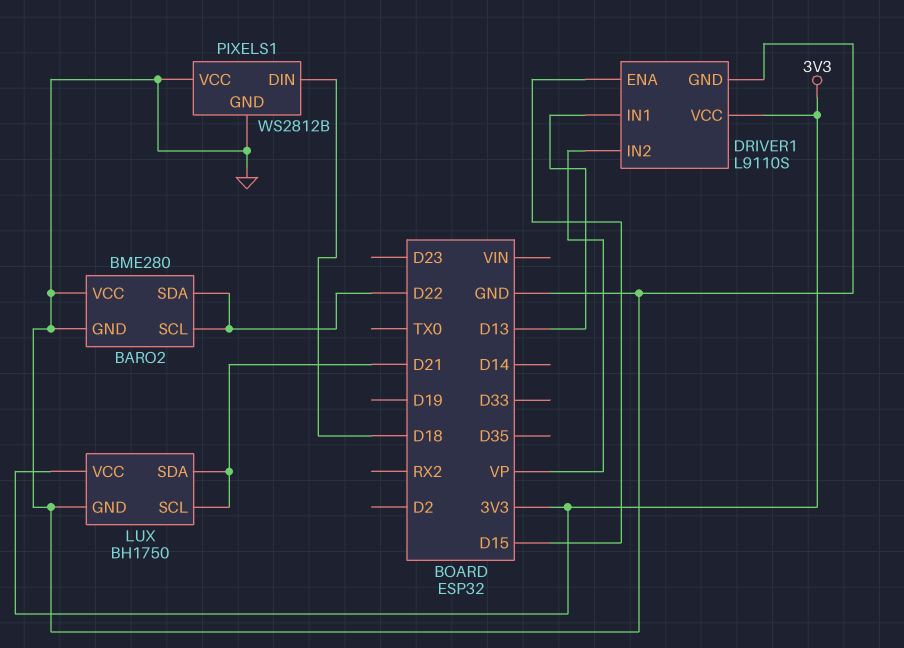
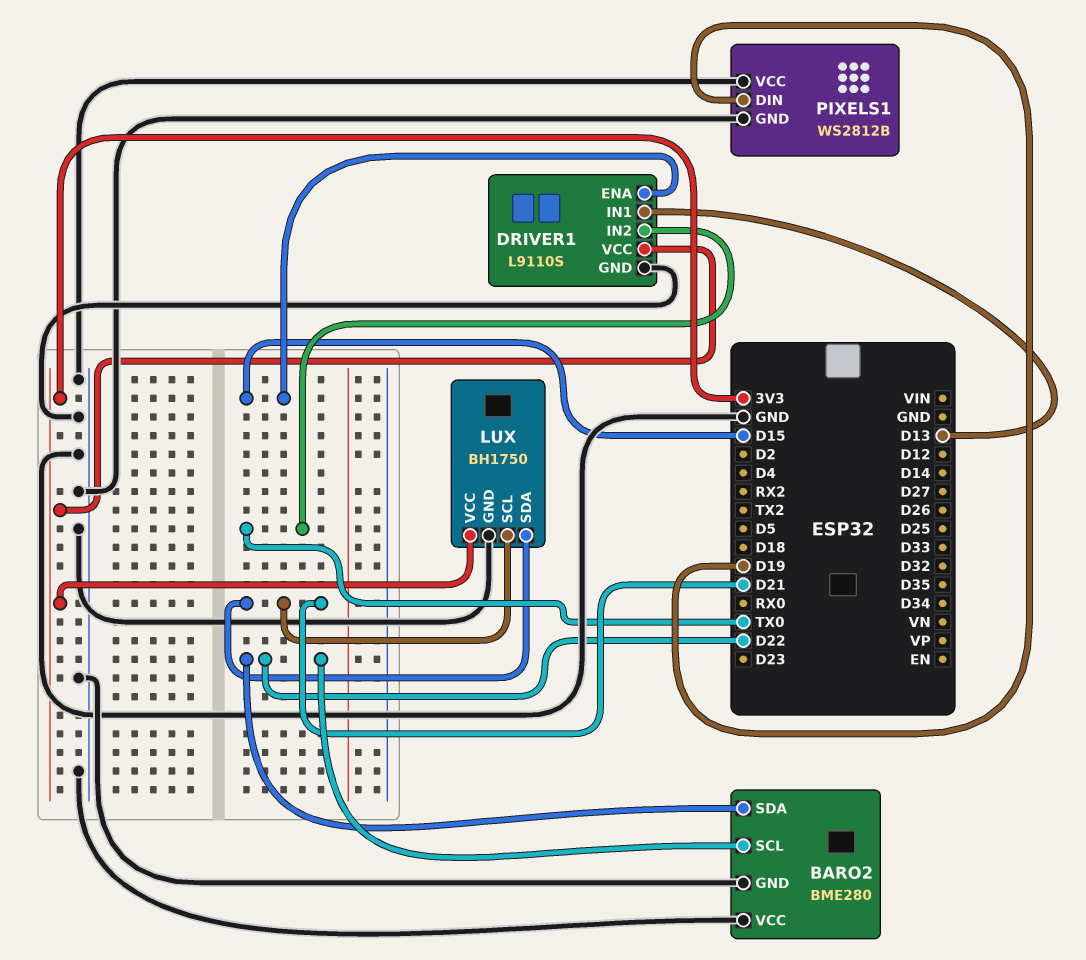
DRIVER1 pin IN2: VP -> TX0
PIXELS1 pin DIN: D18 -> D19

